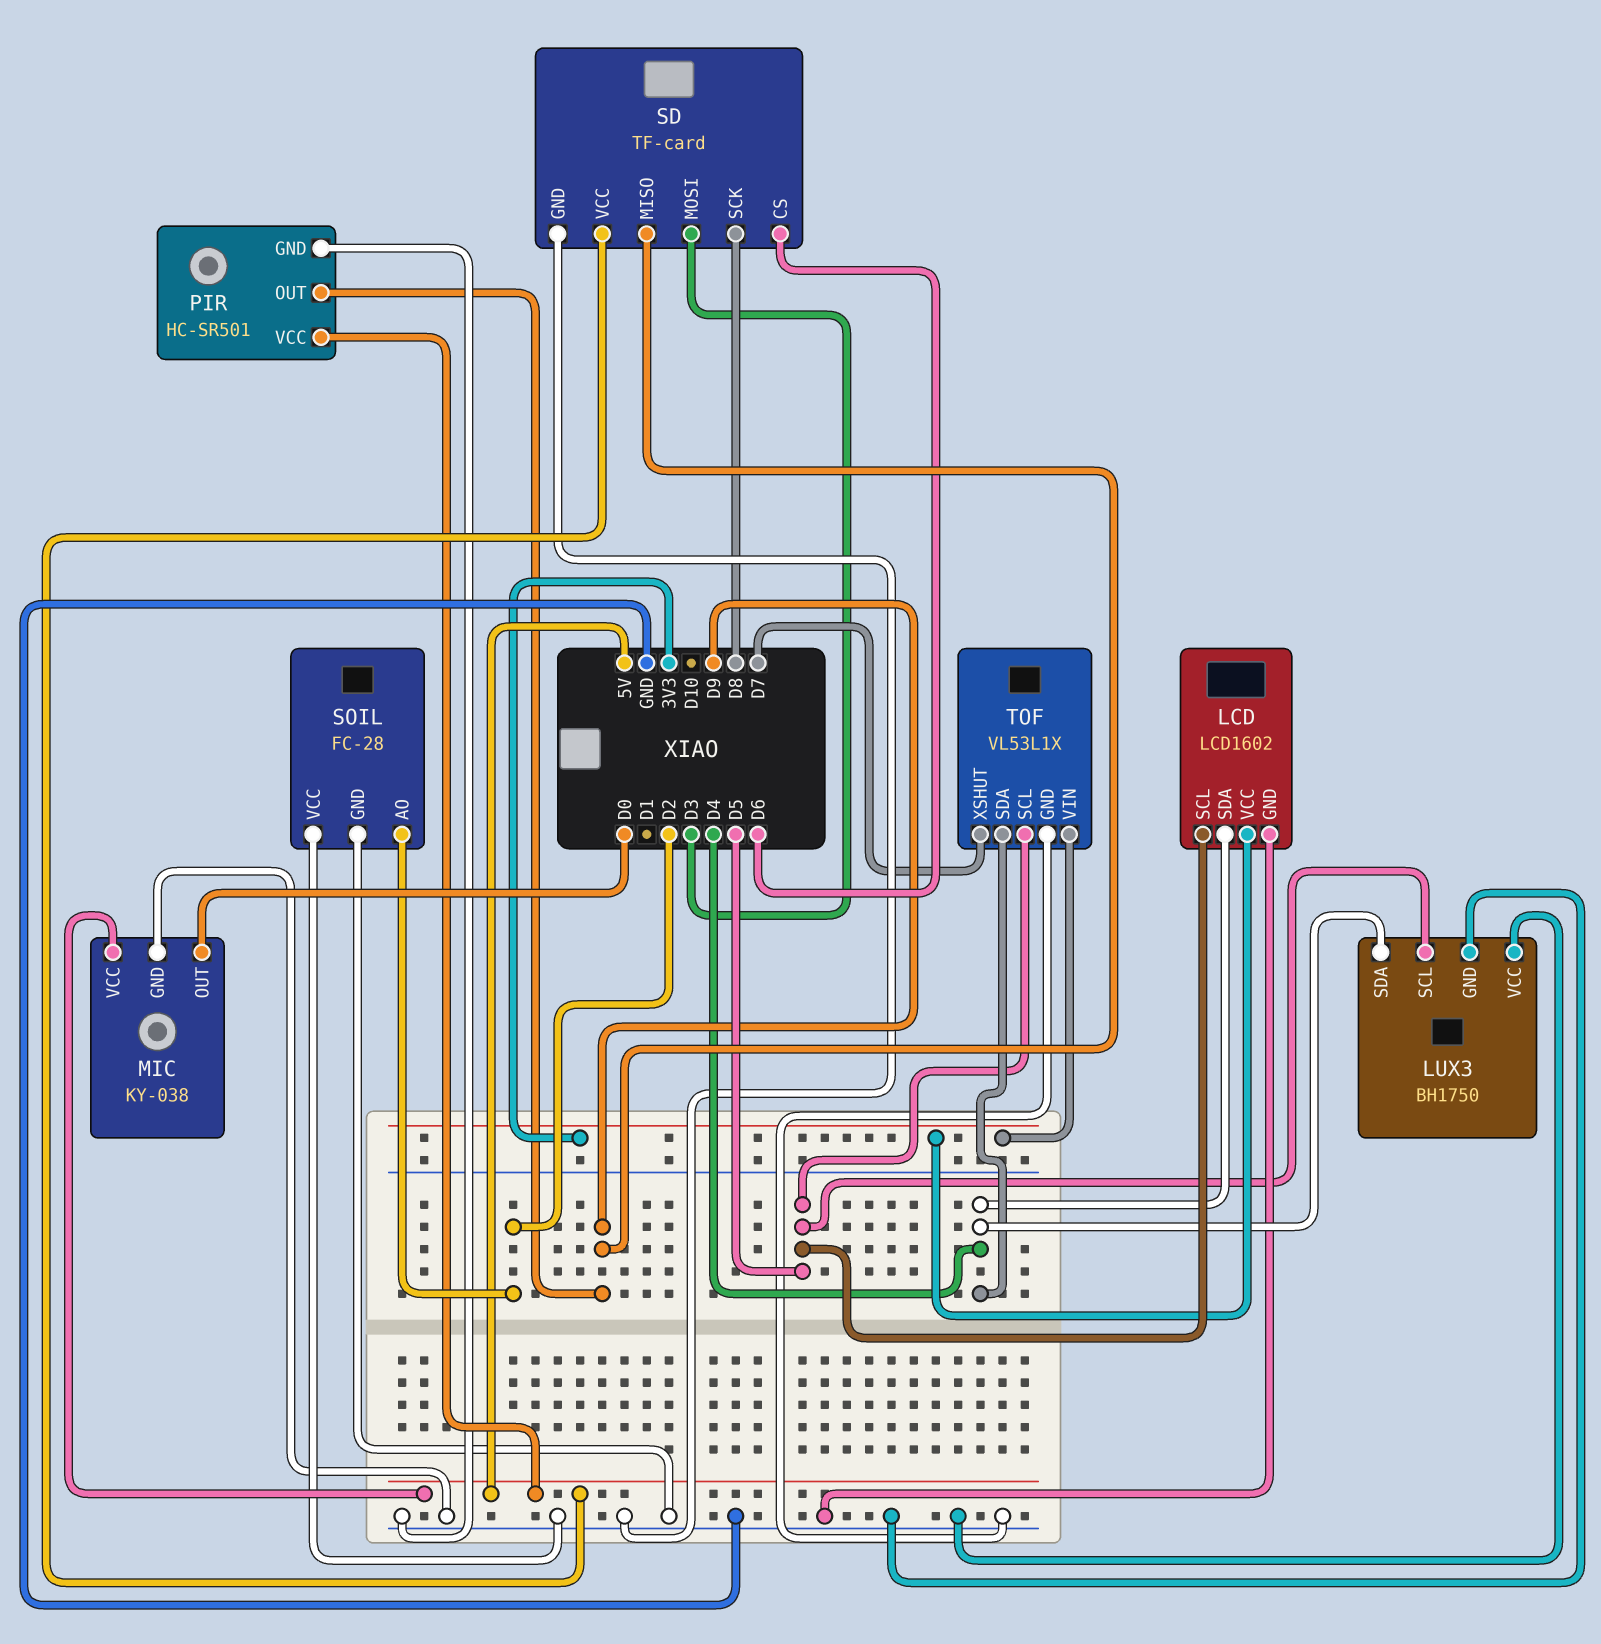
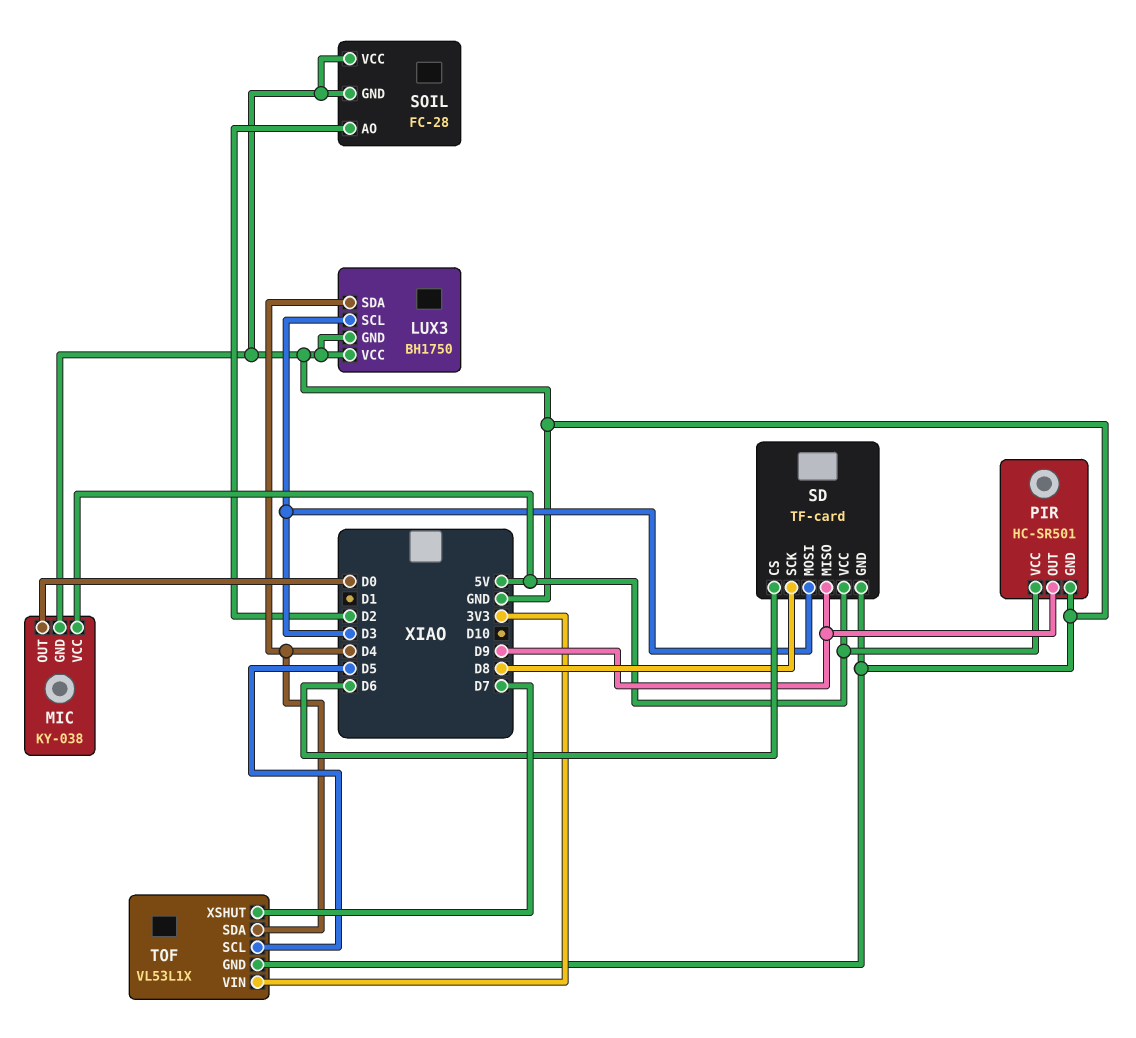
LCD: LCD1602 -> none
LCD pin GND: GND -> none
LCD pin SCL: D5 -> none
LCD pin SDA: D4 -> none
LCD pin VCC: 3V3 -> none
LUX3 pin SCL: D5 -> D3

